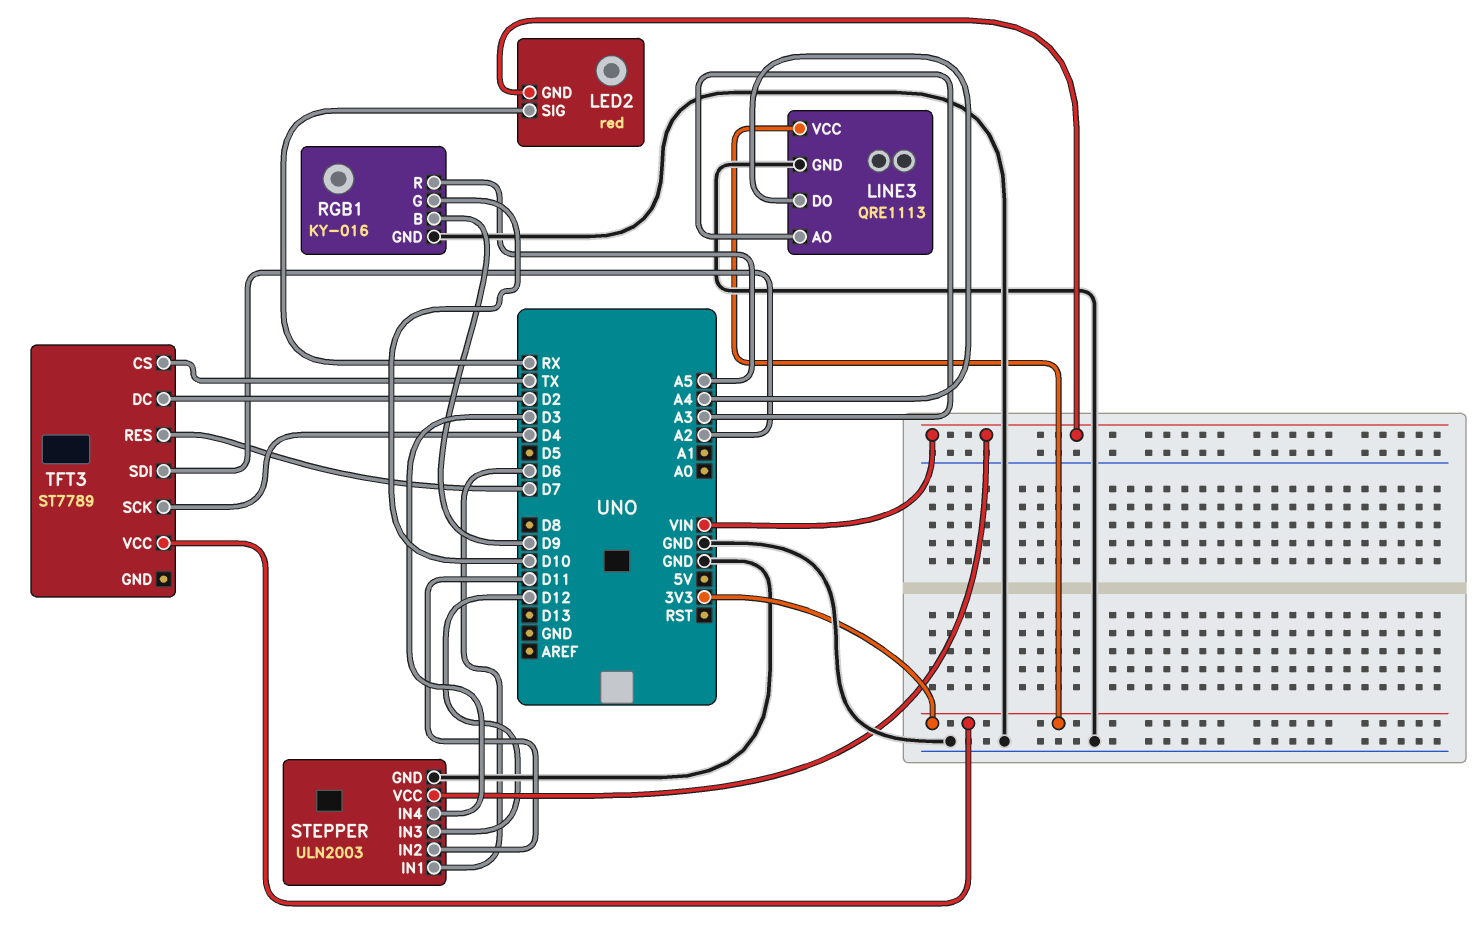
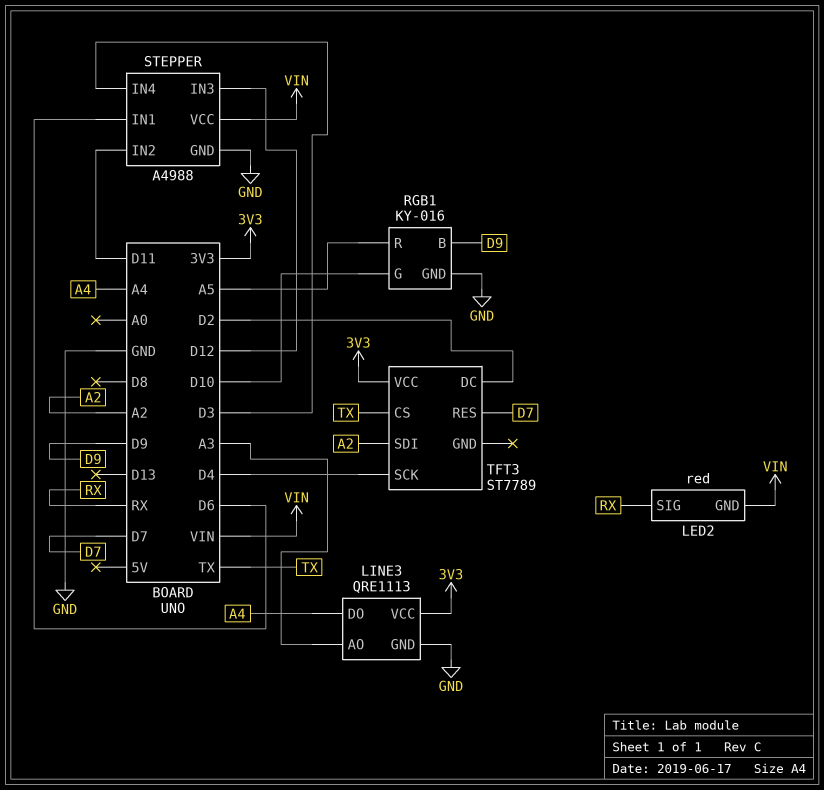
STEPPER: ULN2003 -> A4988

